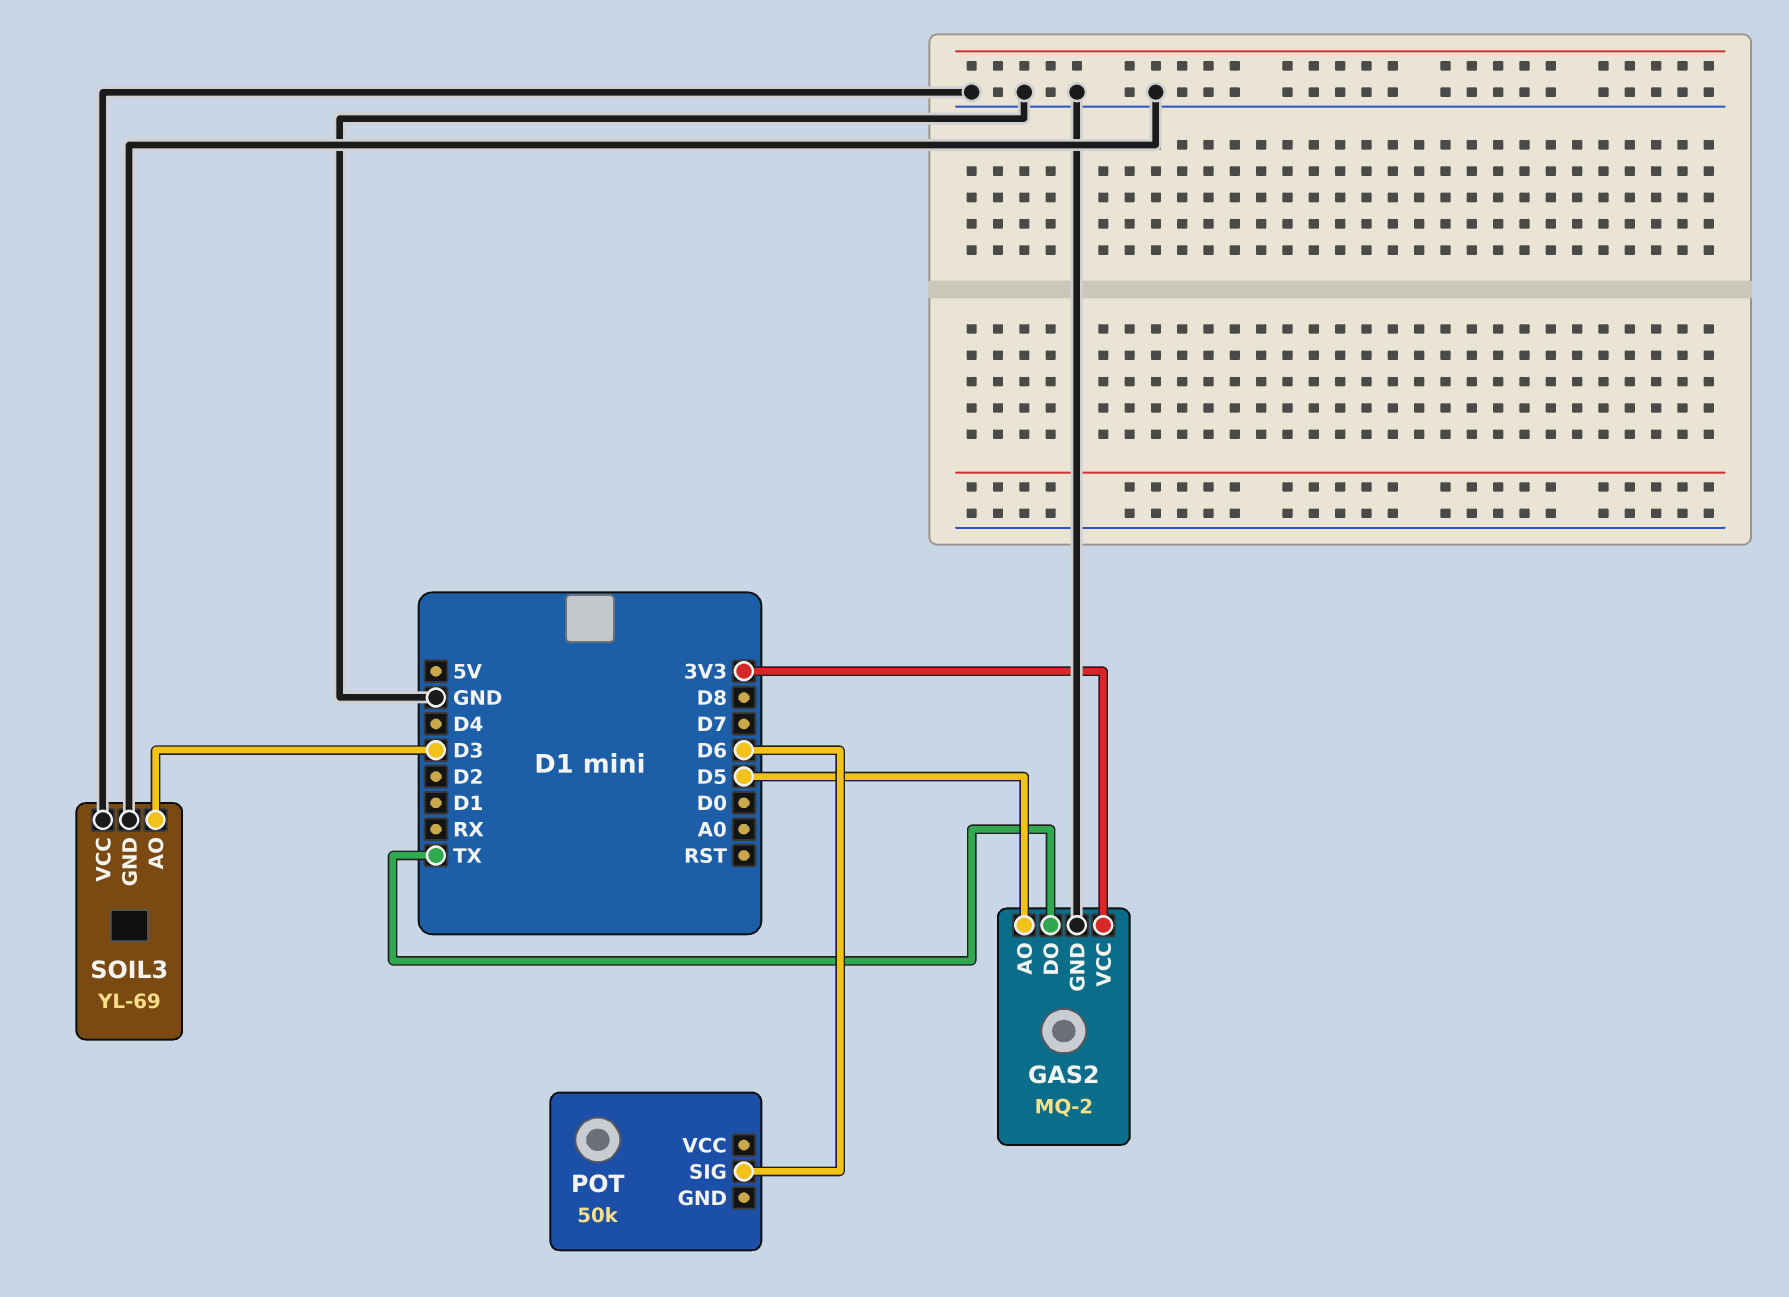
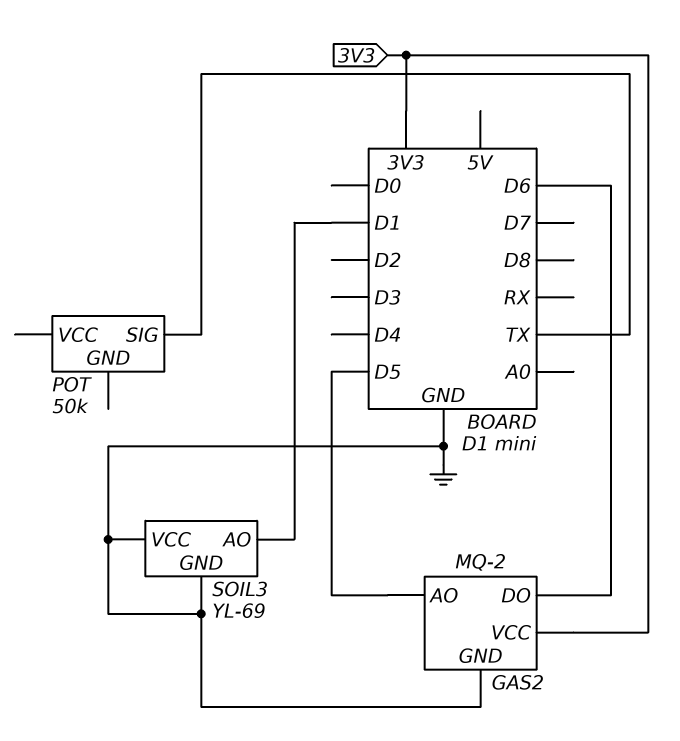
GAS2 pin DO: TX -> D6
POT pin SIG: D6 -> TX
SOIL3 pin AO: D3 -> D1

